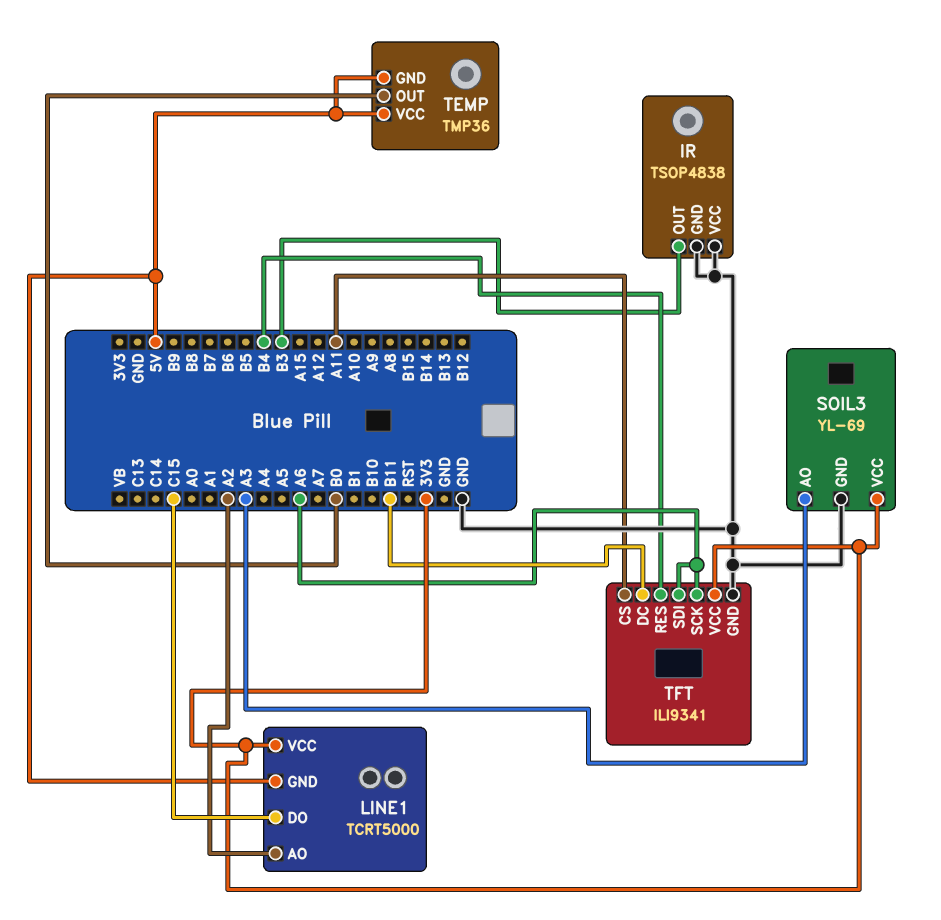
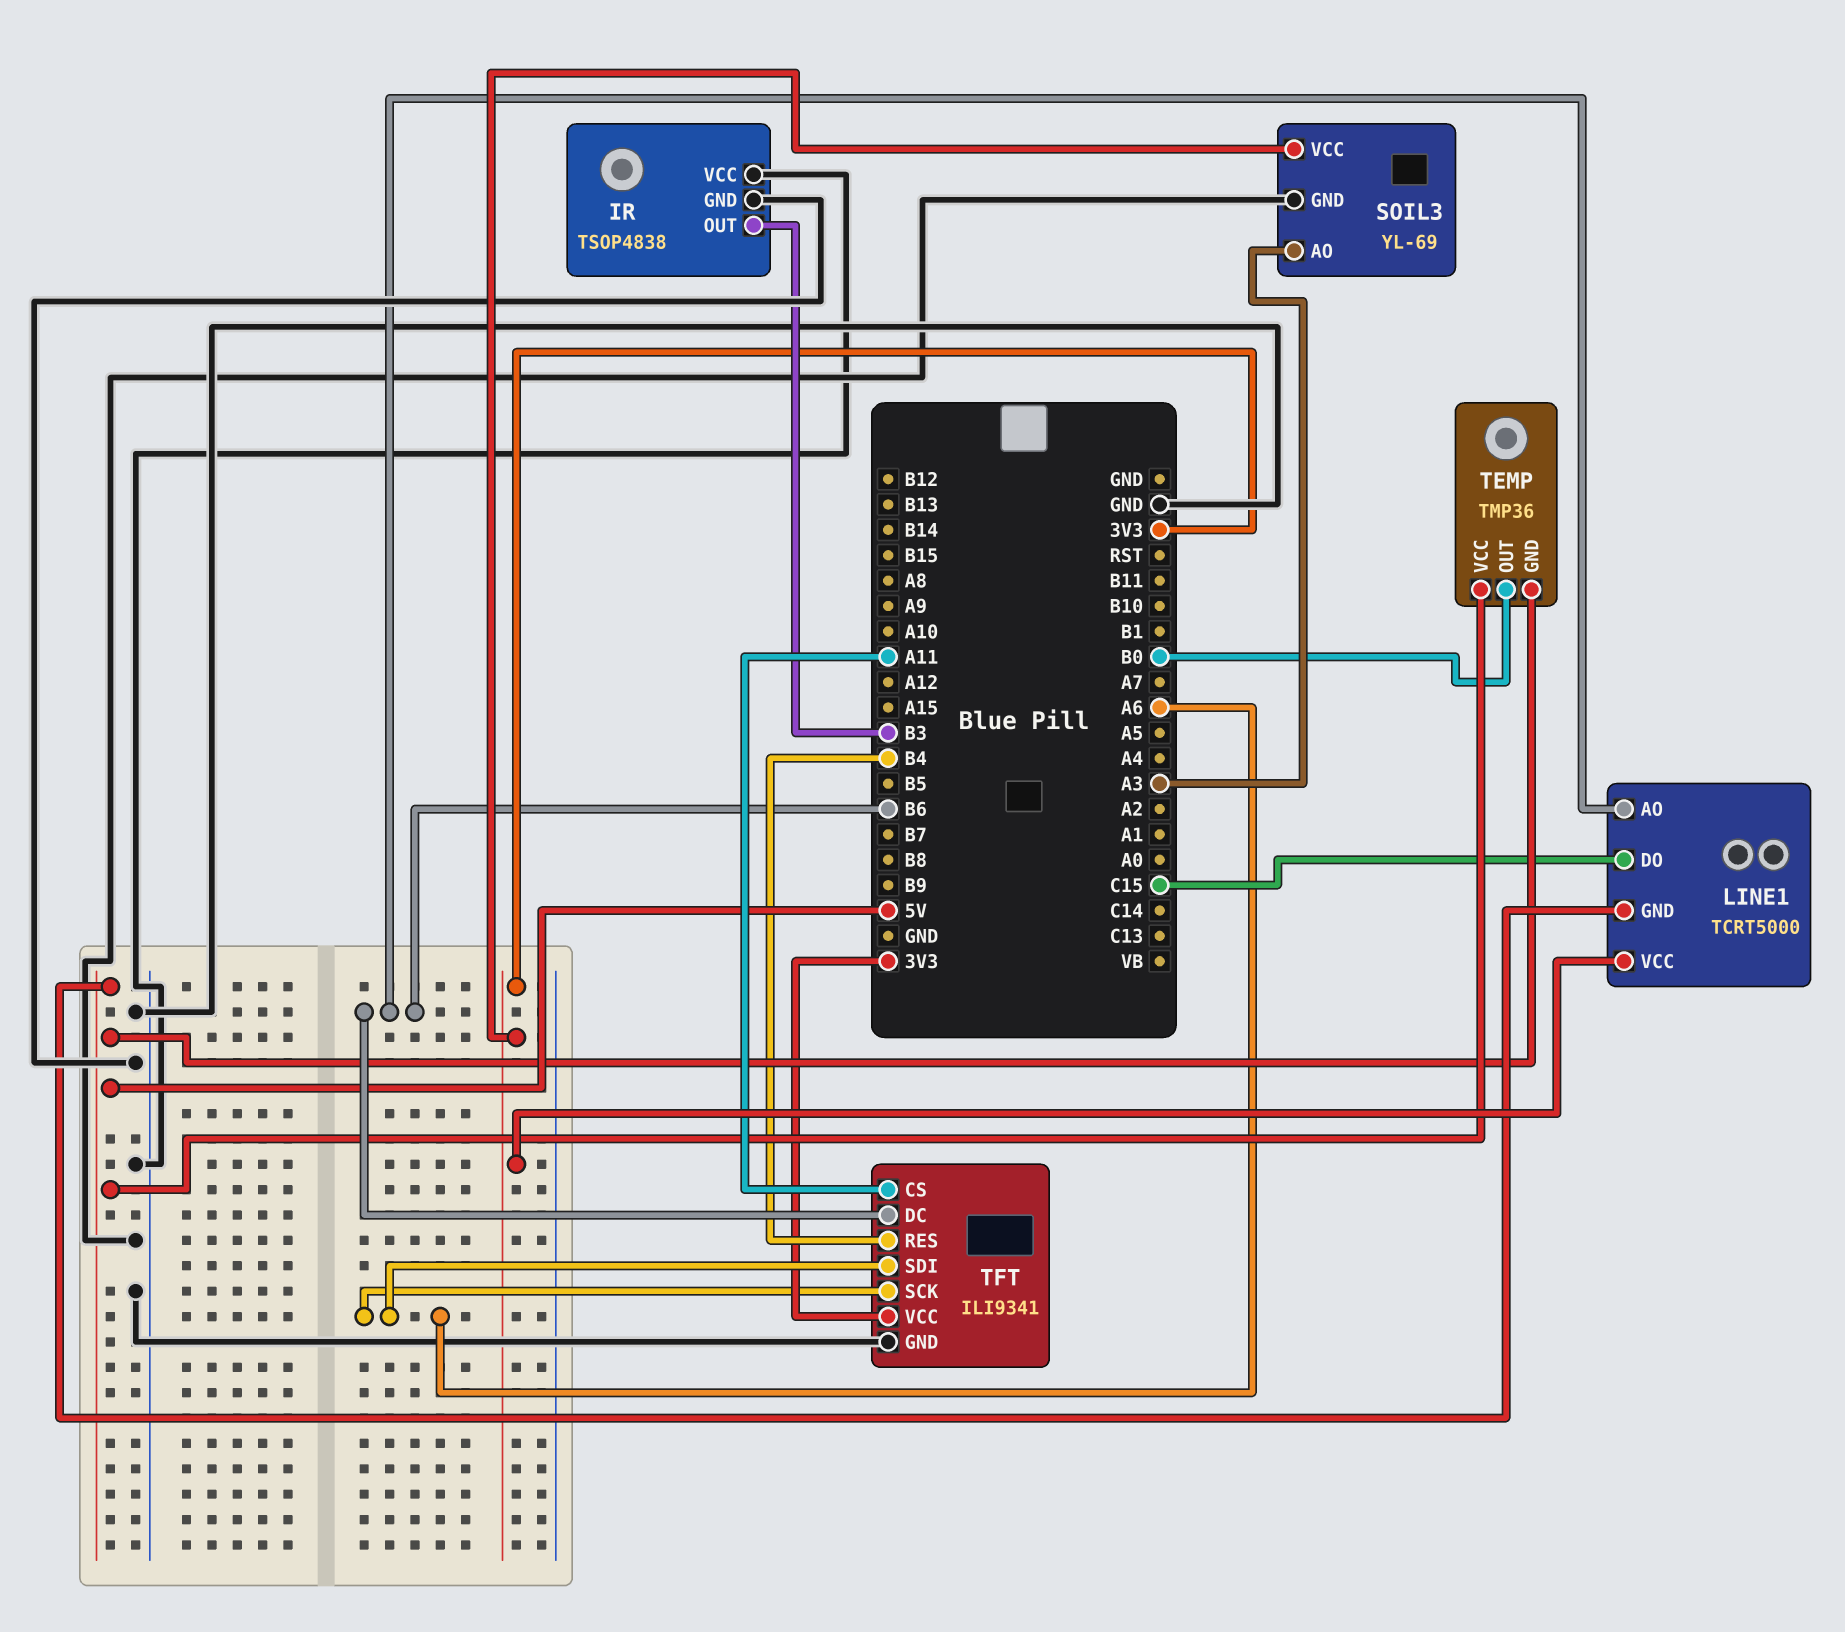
LINE1 pin AO: A2 -> B6
TFT pin DC: B11 -> B6

